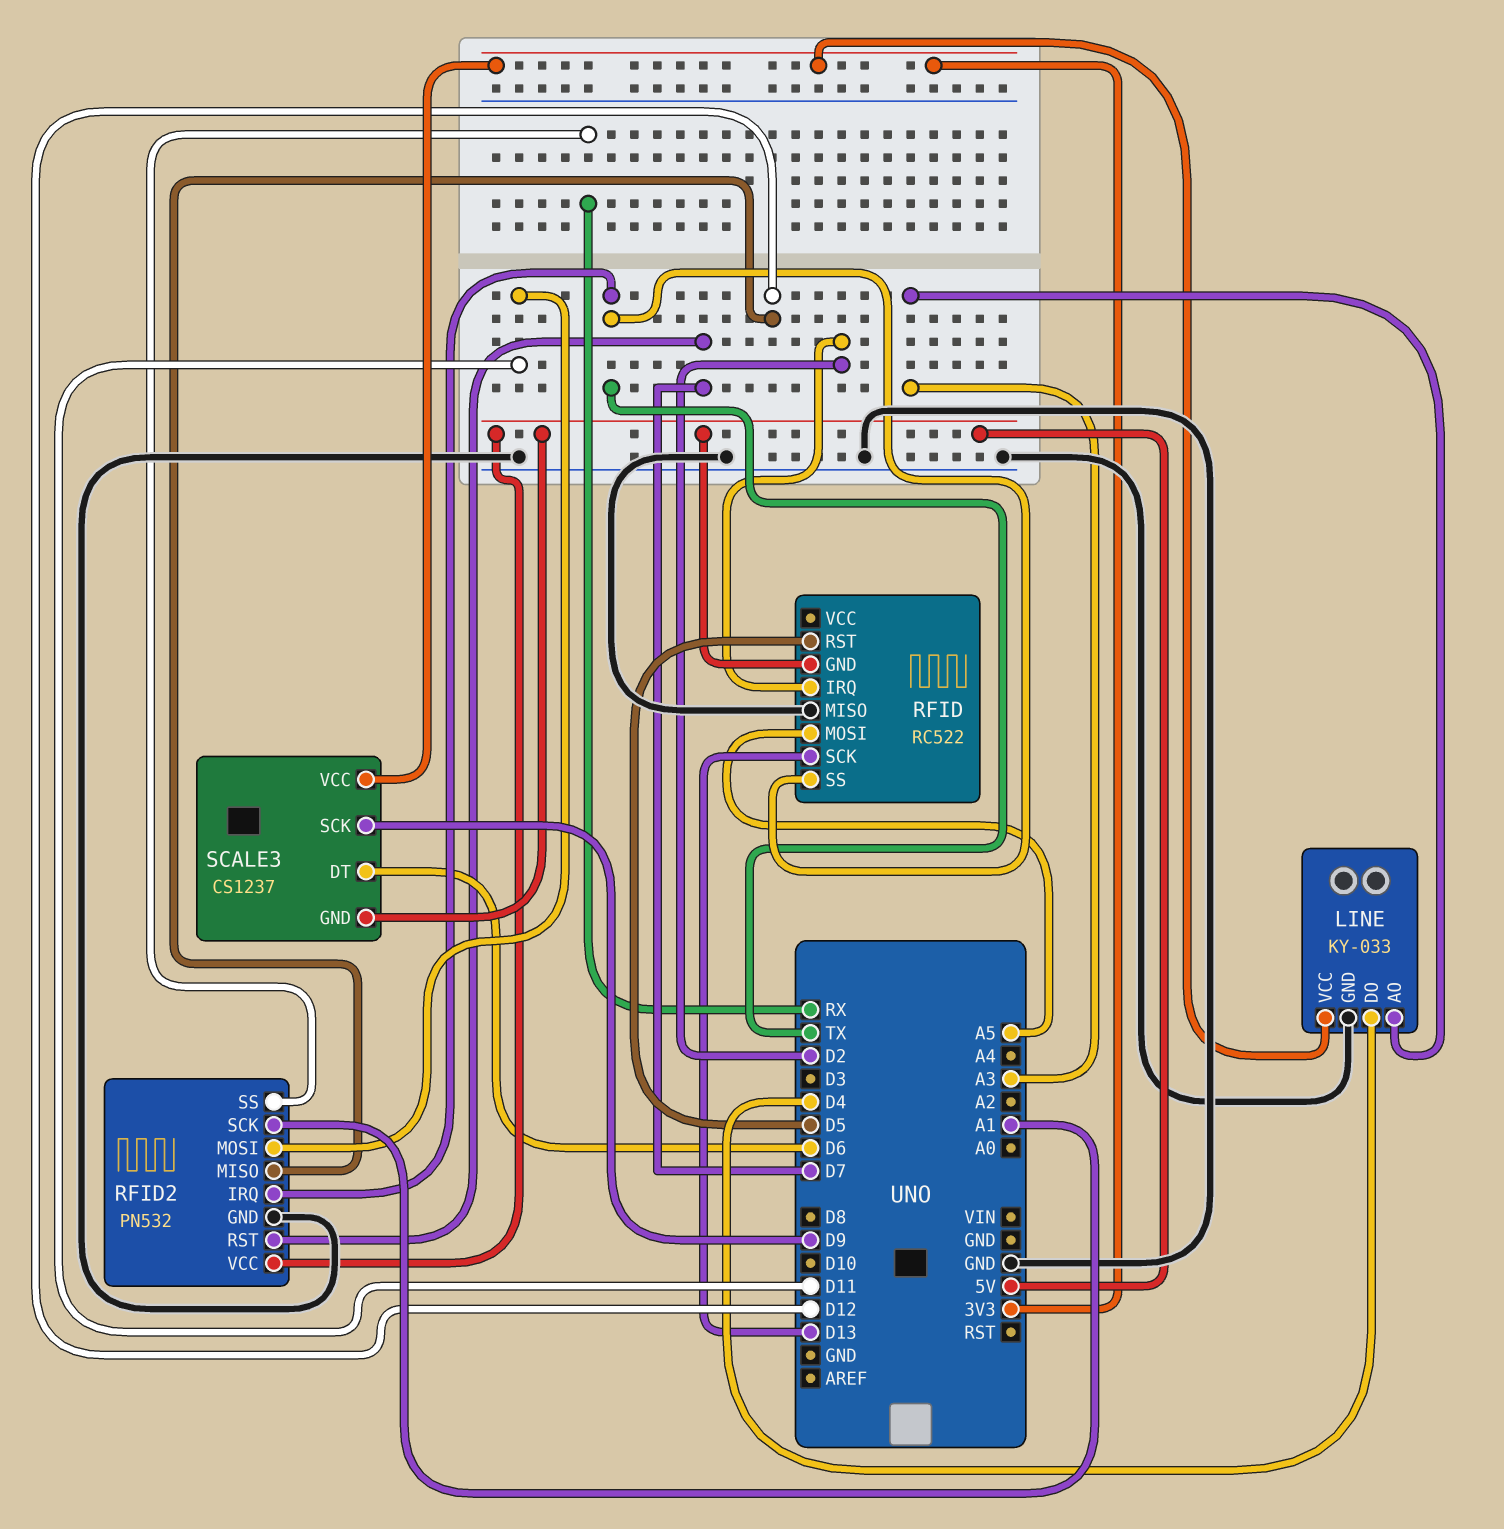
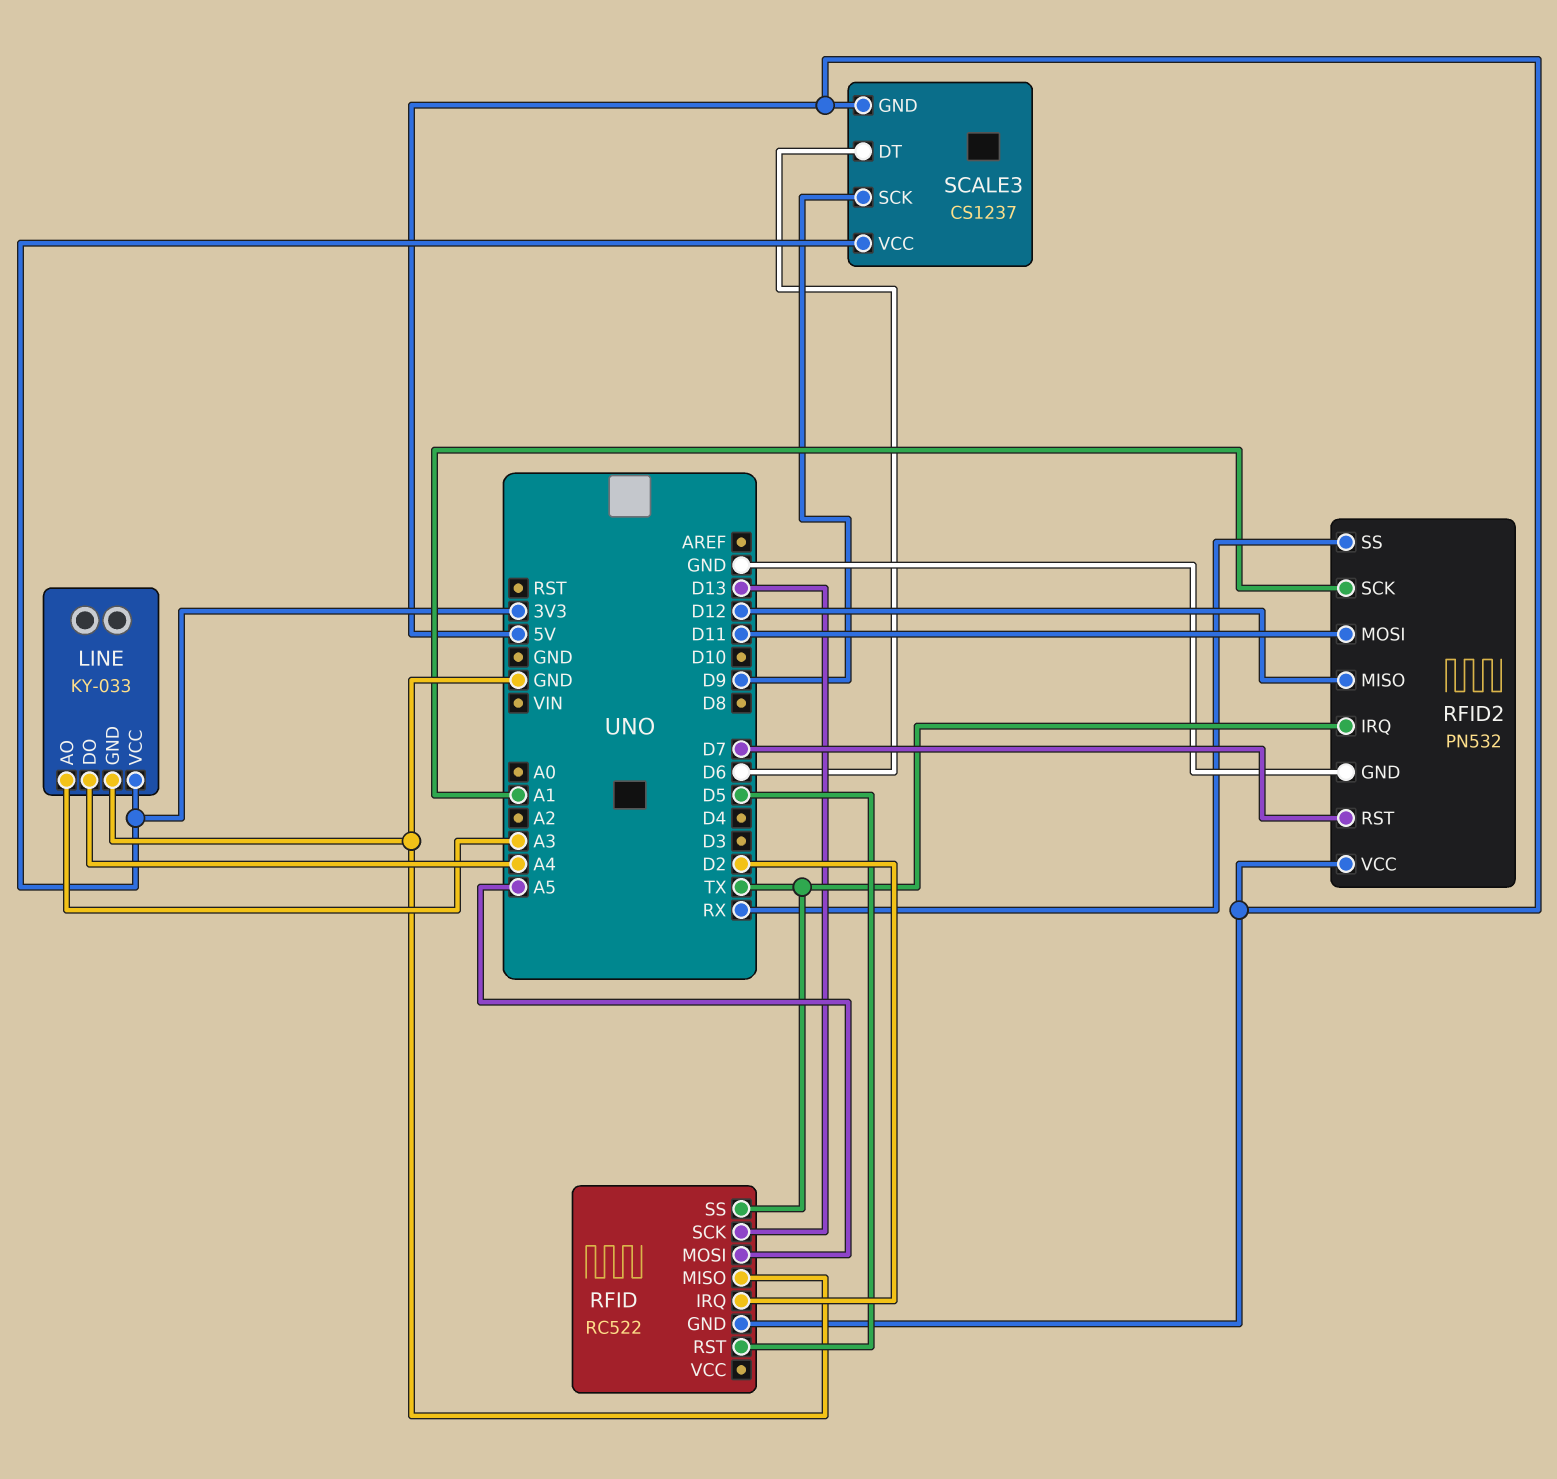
LINE pin DO: D4 -> A4

